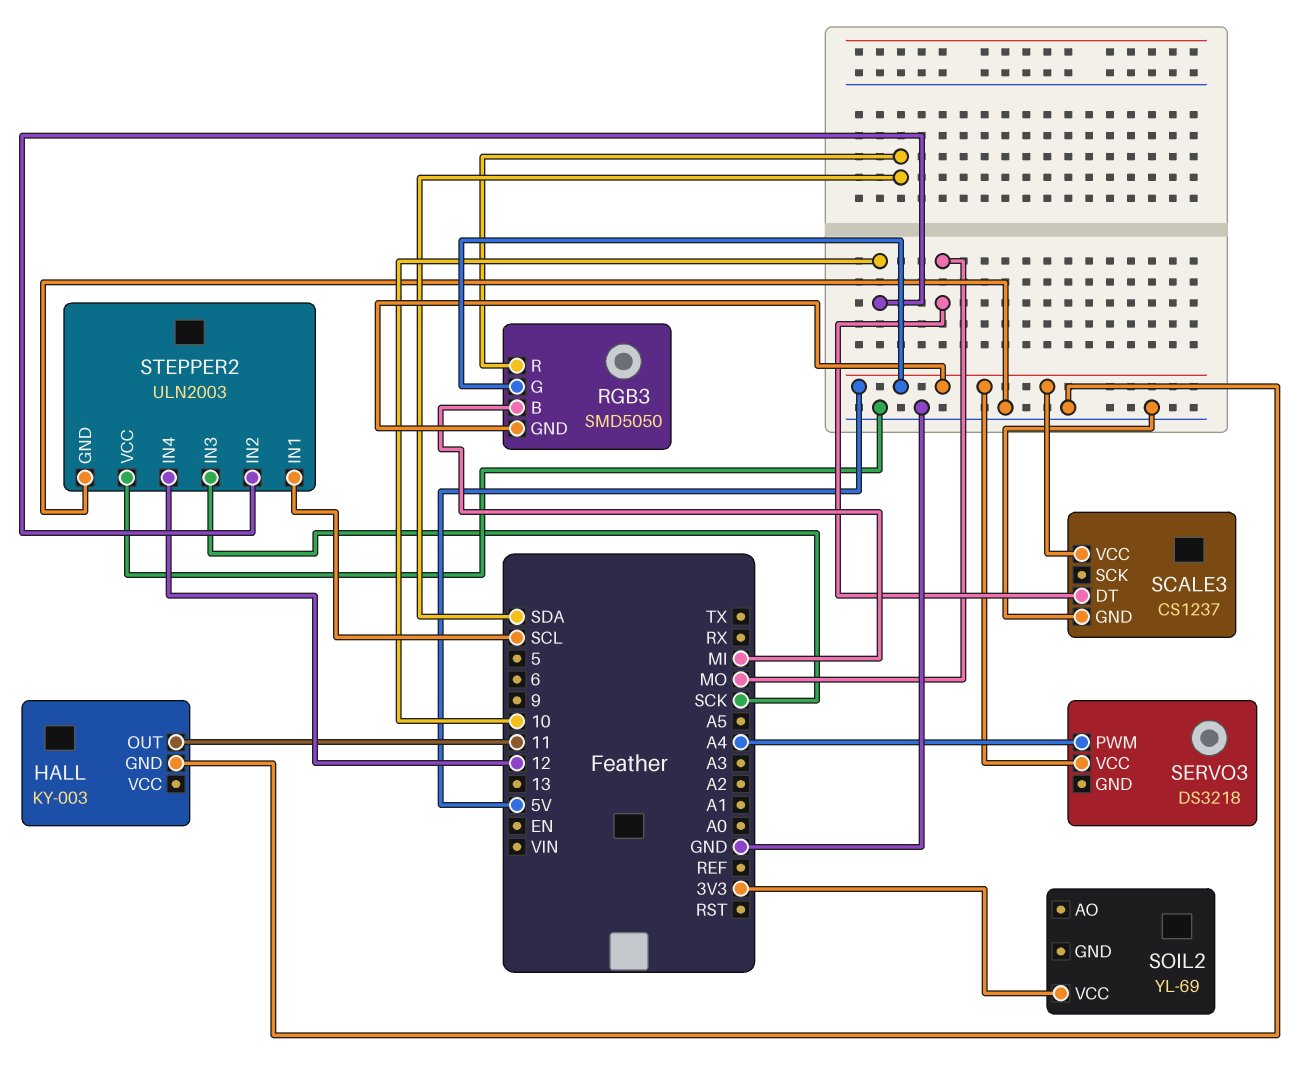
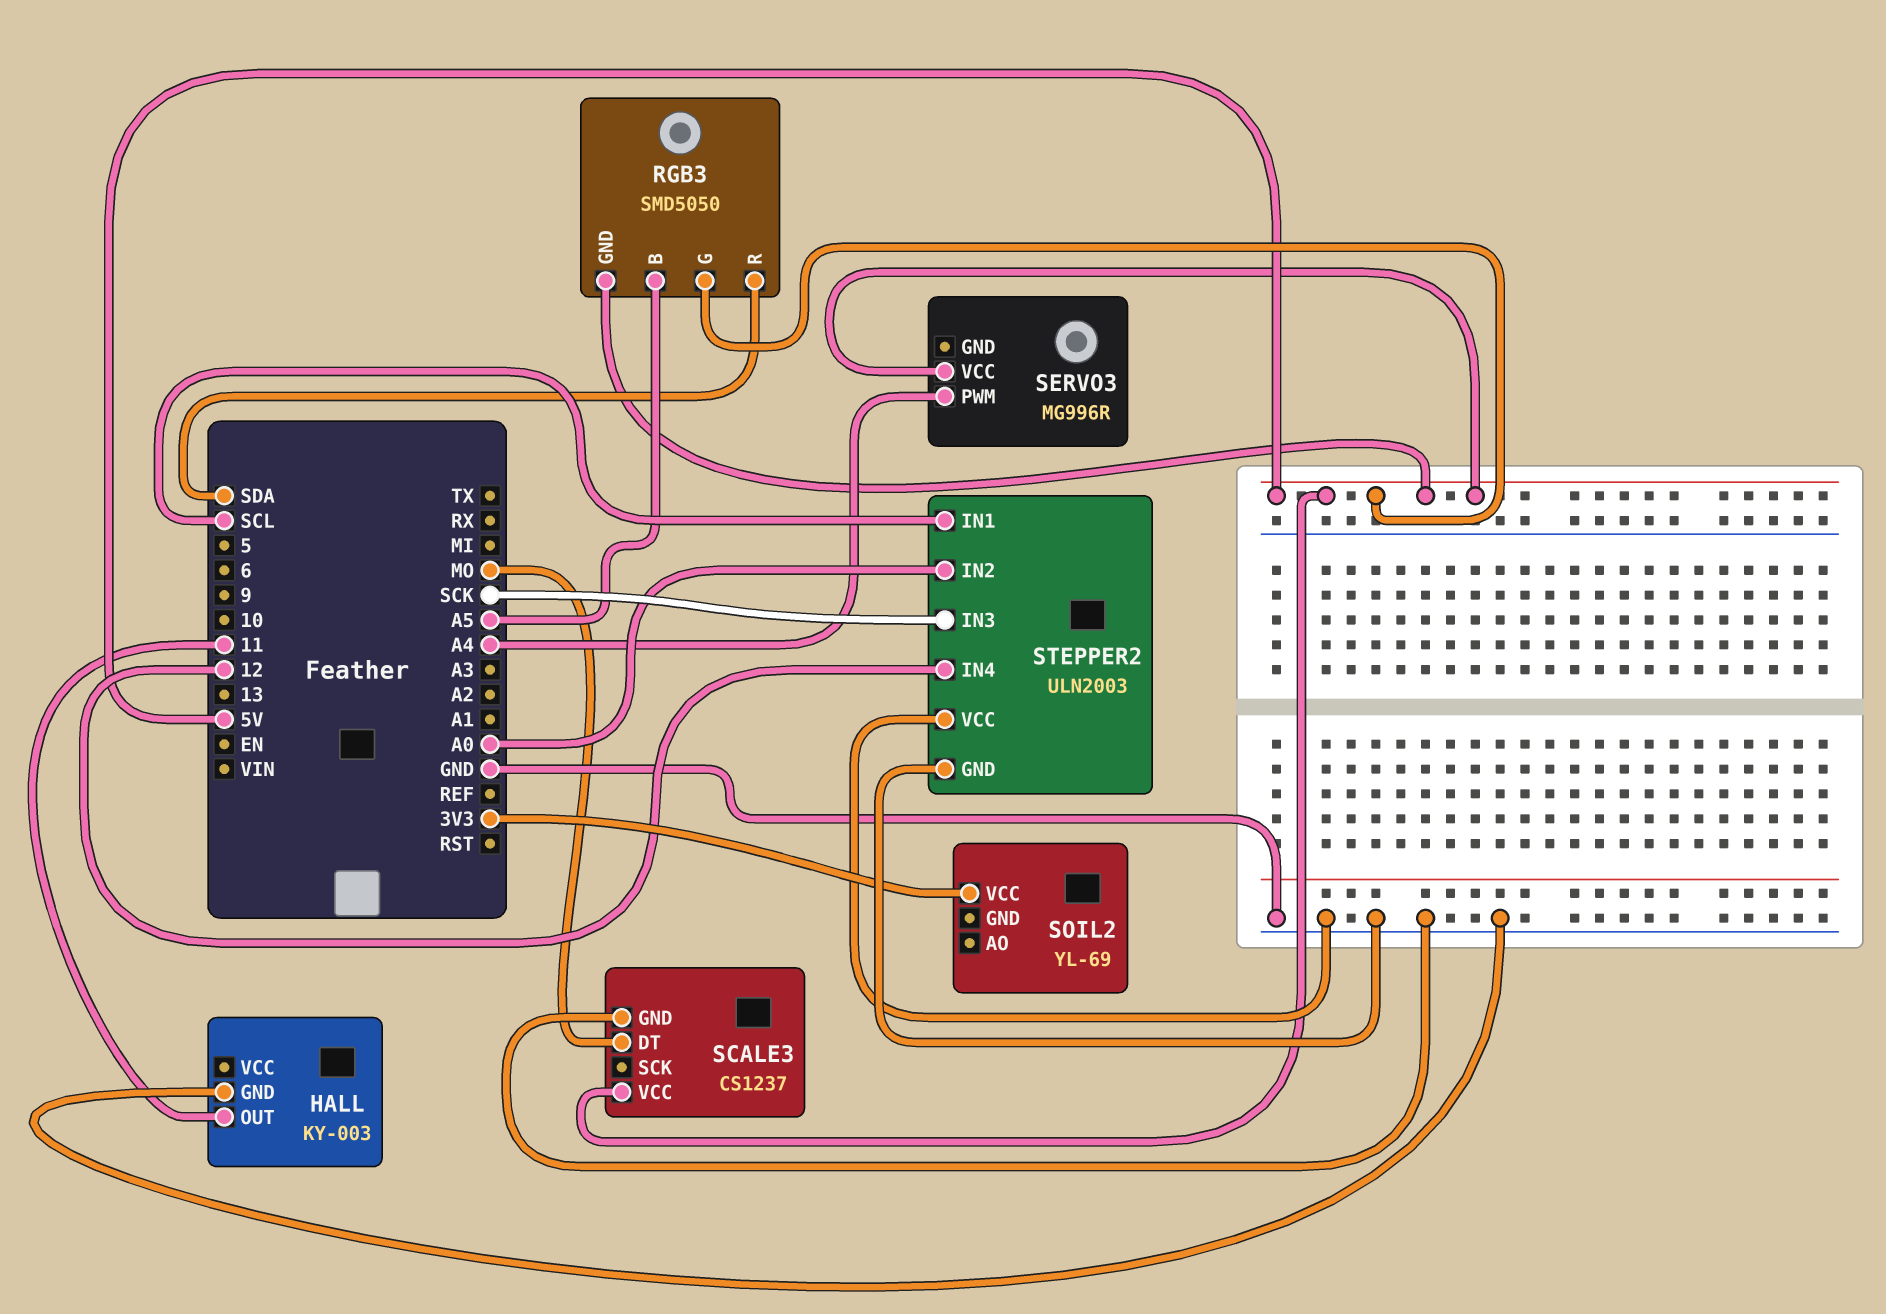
RGB3 pin B: MI -> A5
SERVO3: DS3218 -> MG996R
STEPPER2 pin IN2: 10 -> A0

